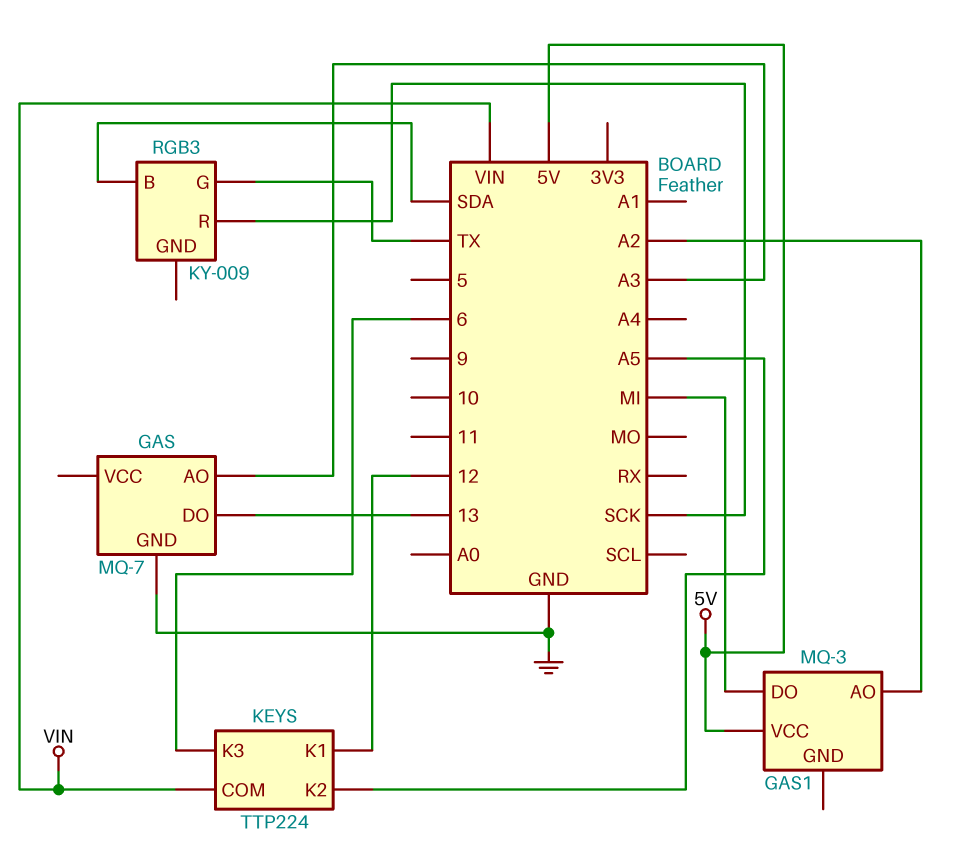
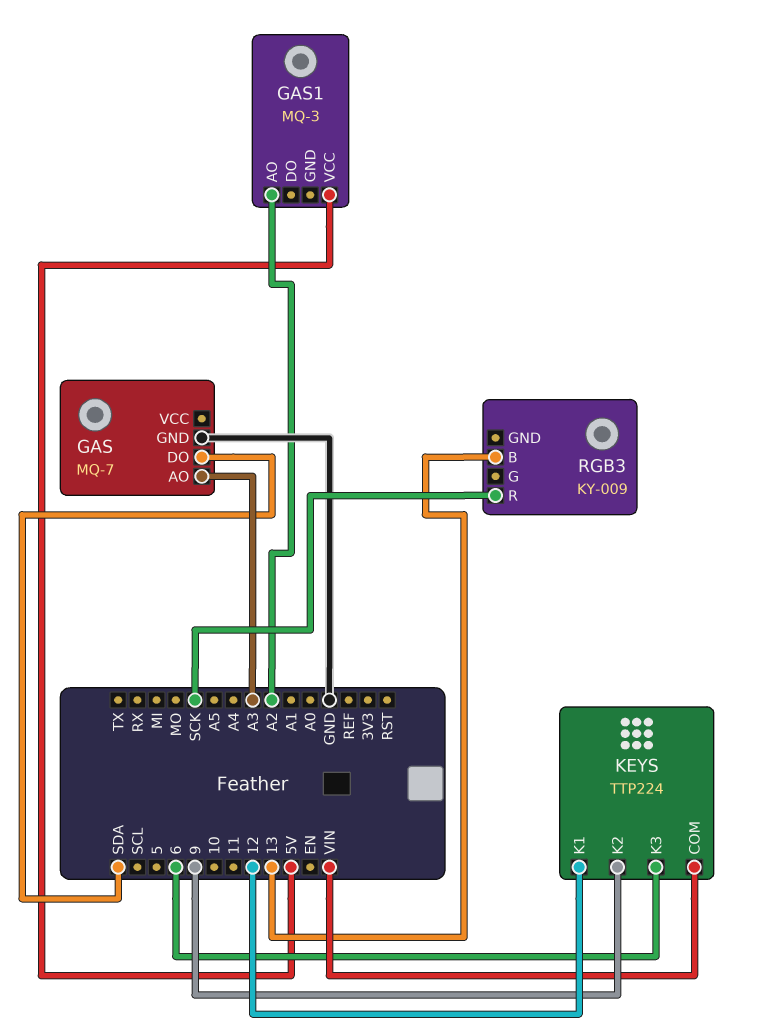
GAS pin DO: 13 -> SDA
GAS1 pin DO: MI -> none
KEYS pin K2: A5 -> 9
RGB3 pin B: SDA -> 13
RGB3 pin G: TX -> none

